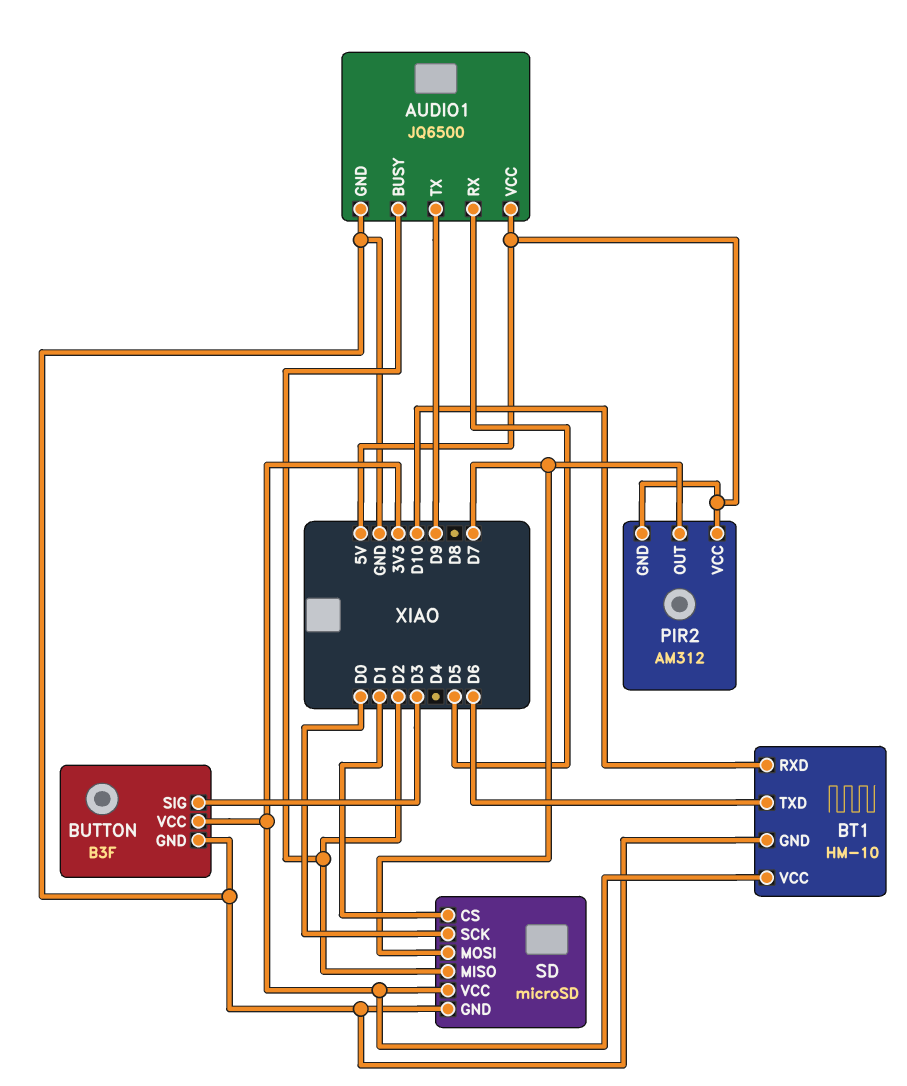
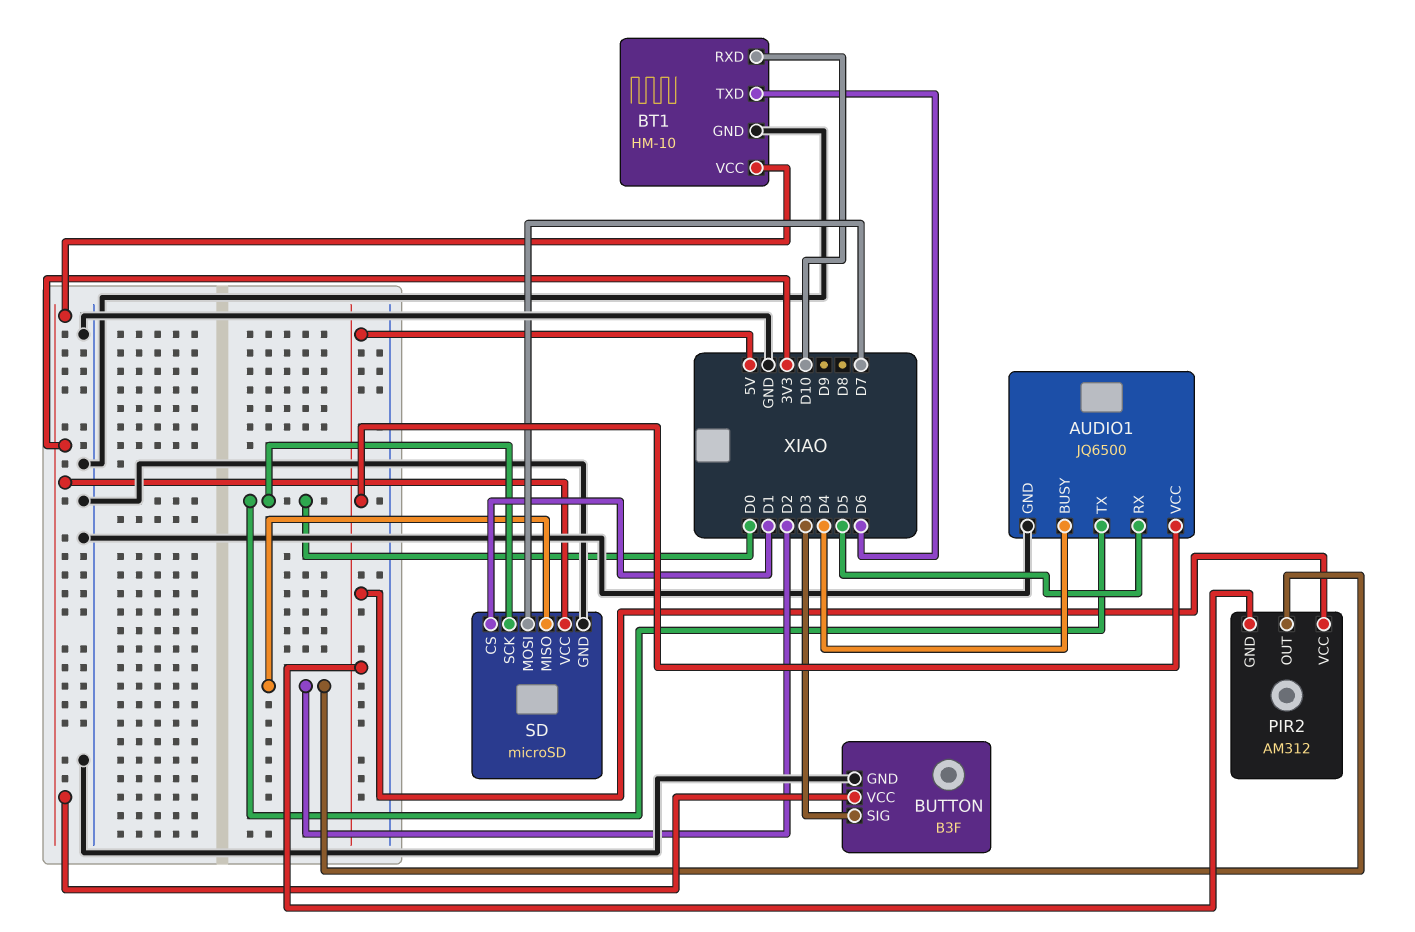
AUDIO1 pin BUSY: D2 -> D4
AUDIO1 pin TX: D9 -> D0
PIR2 pin OUT: D7 -> D2

